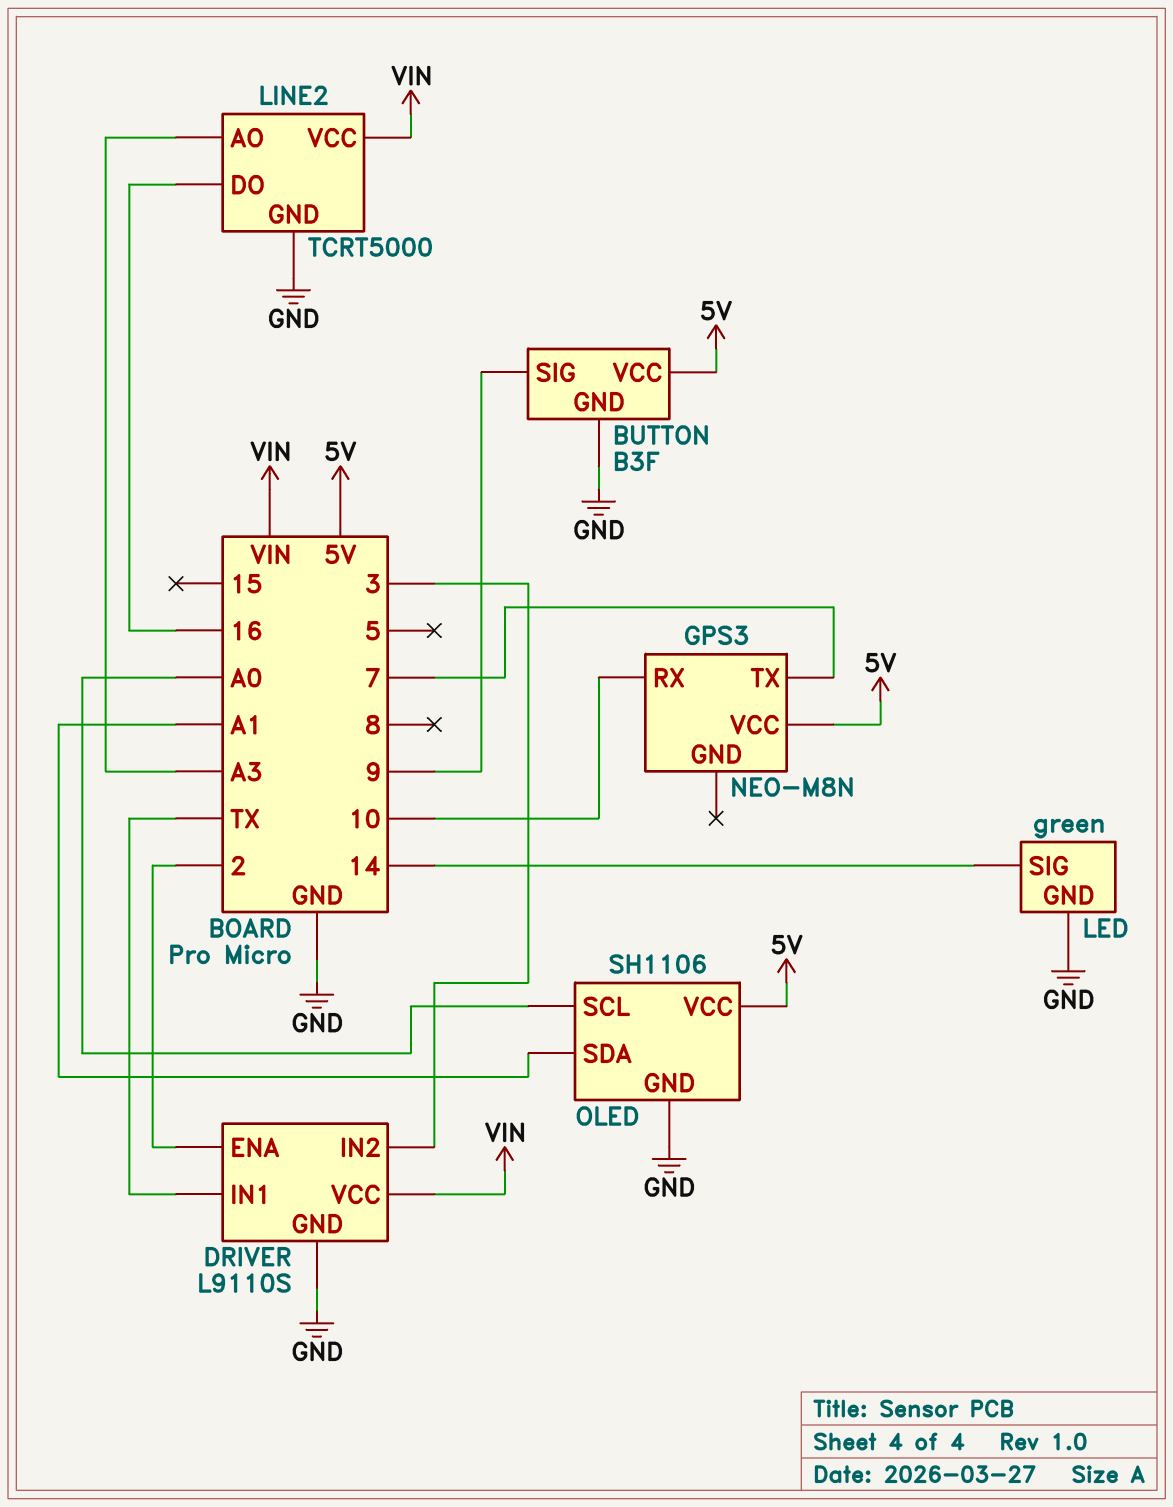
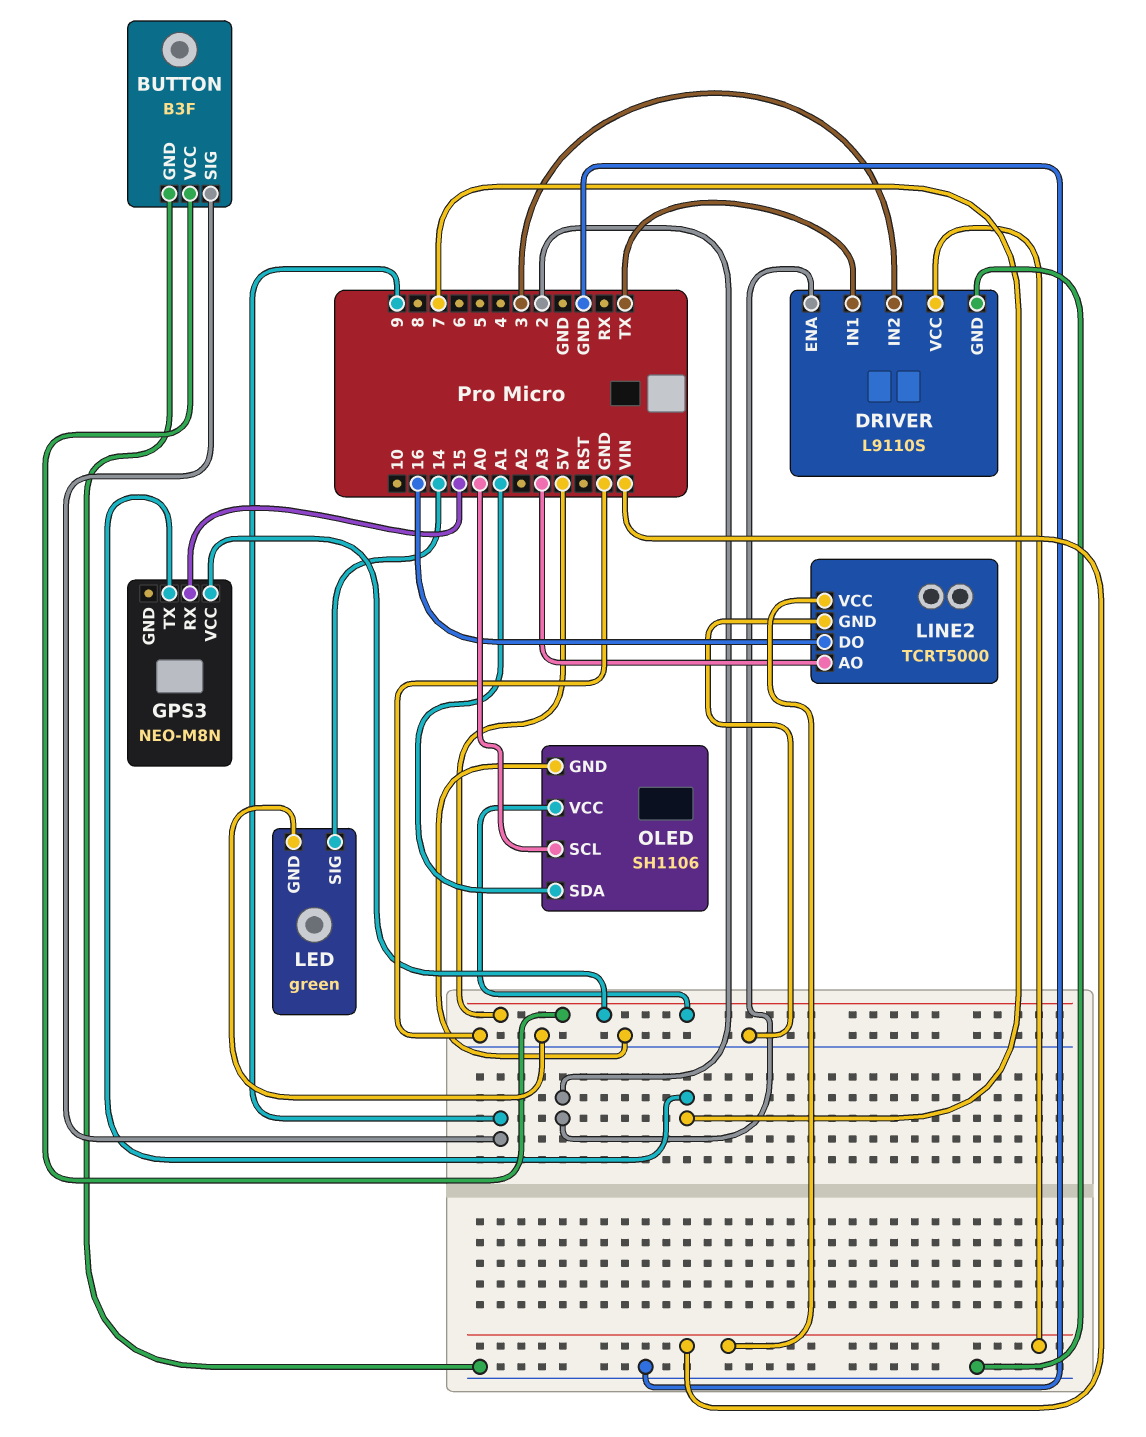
GPS3 pin RX: 10 -> 15

